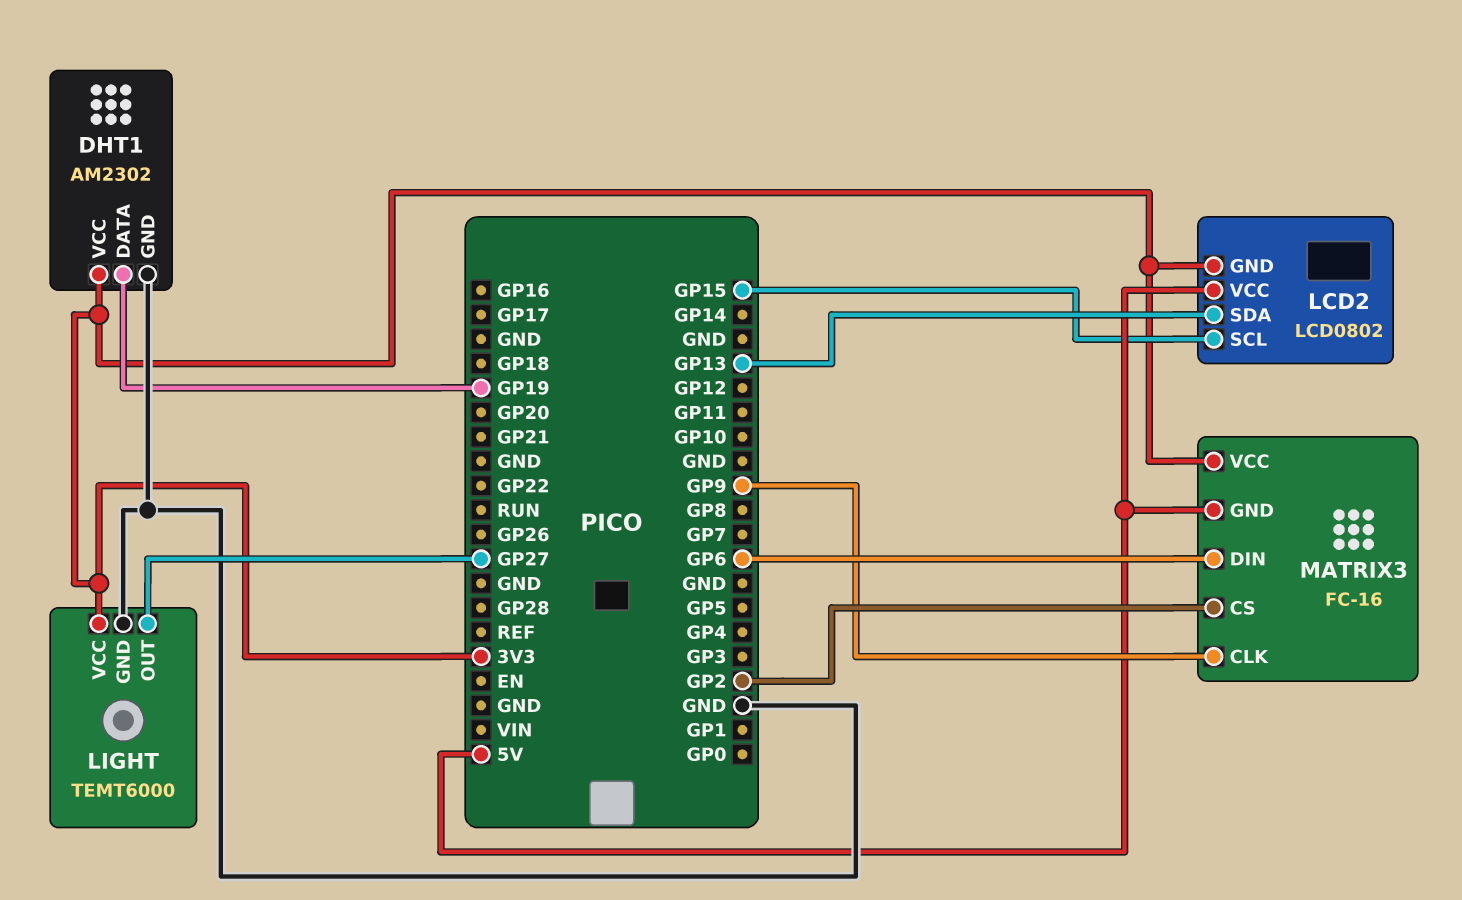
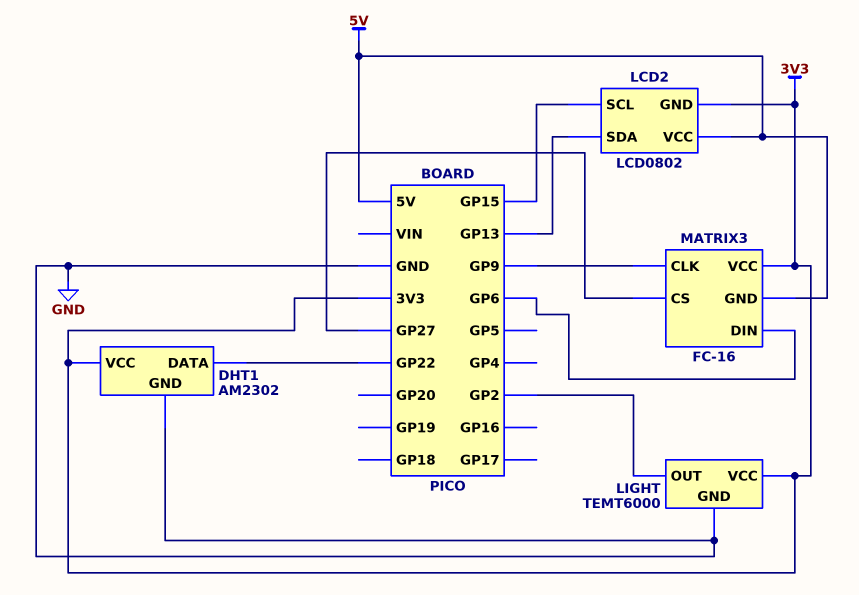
DHT1 pin DATA: GP19 -> GP22
LIGHT pin OUT: GP27 -> GP2
MATRIX3 pin CS: GP2 -> GP27

